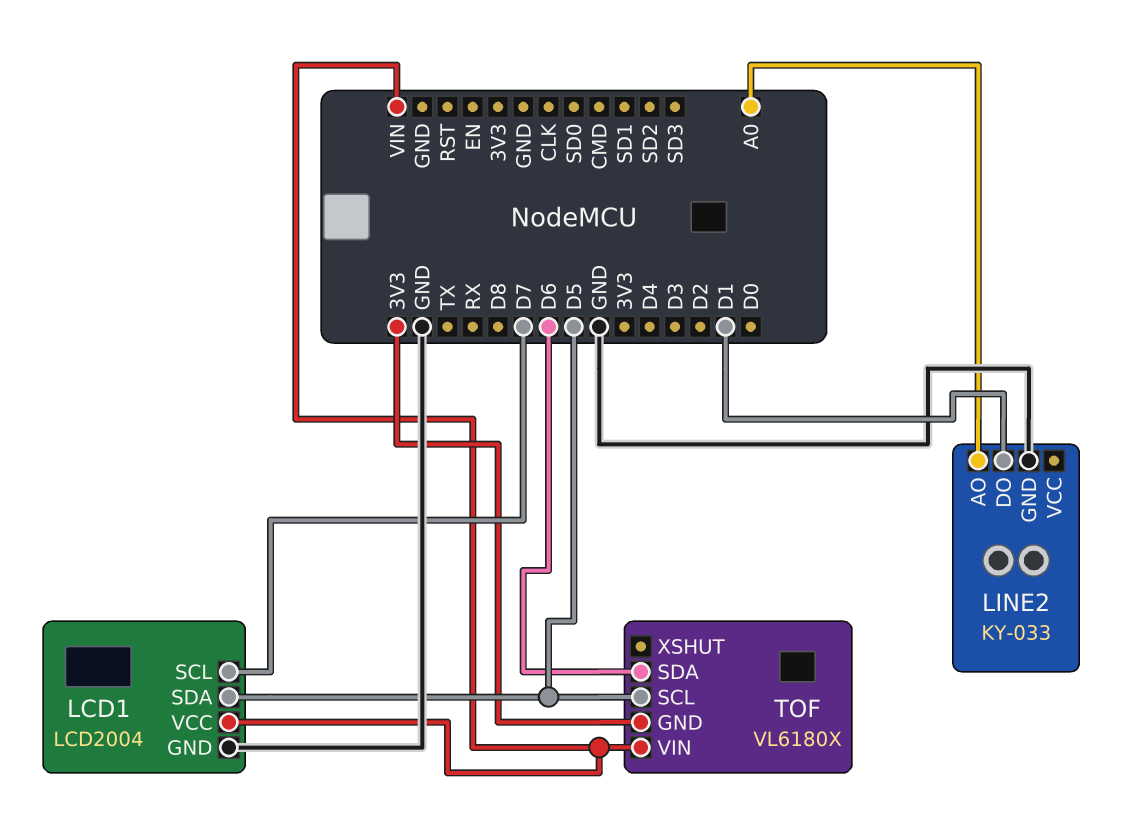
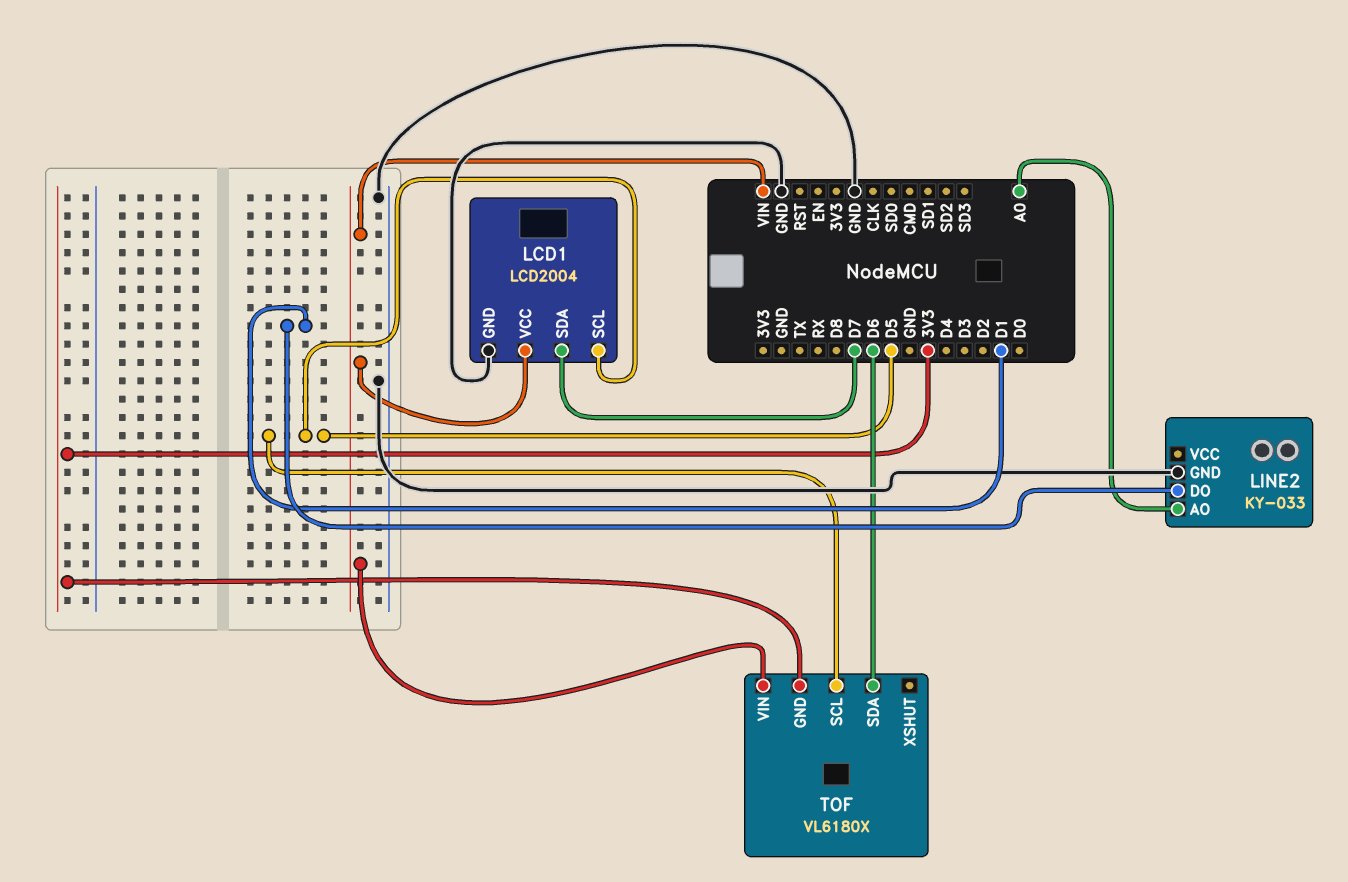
LCD1 pin SCL: D7 -> D5
LCD1 pin SDA: D5 -> D7

